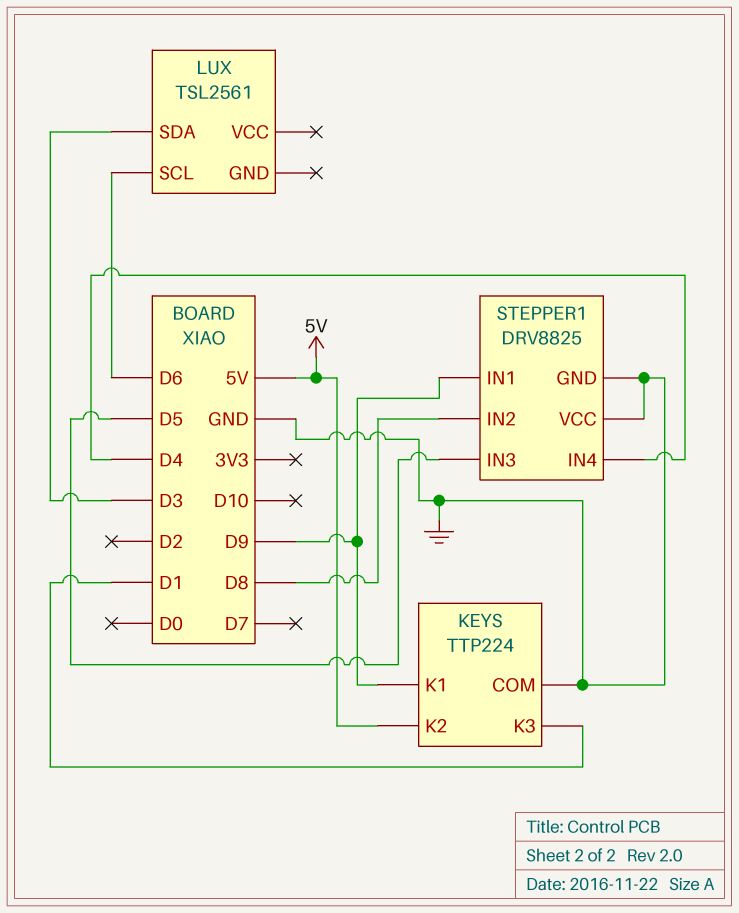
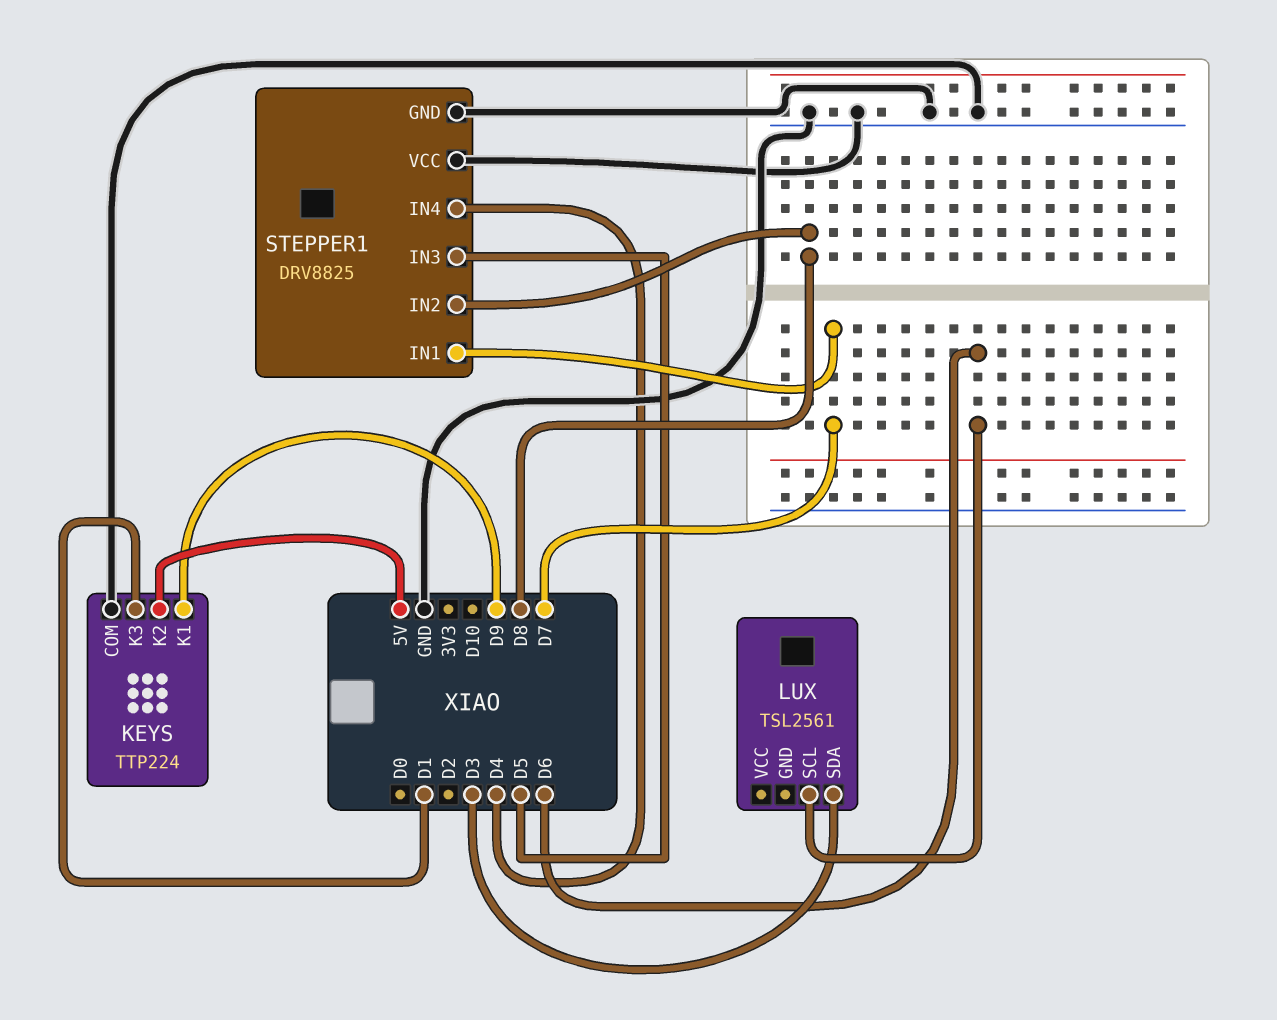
STEPPER1 pin IN1: D9 -> D7

